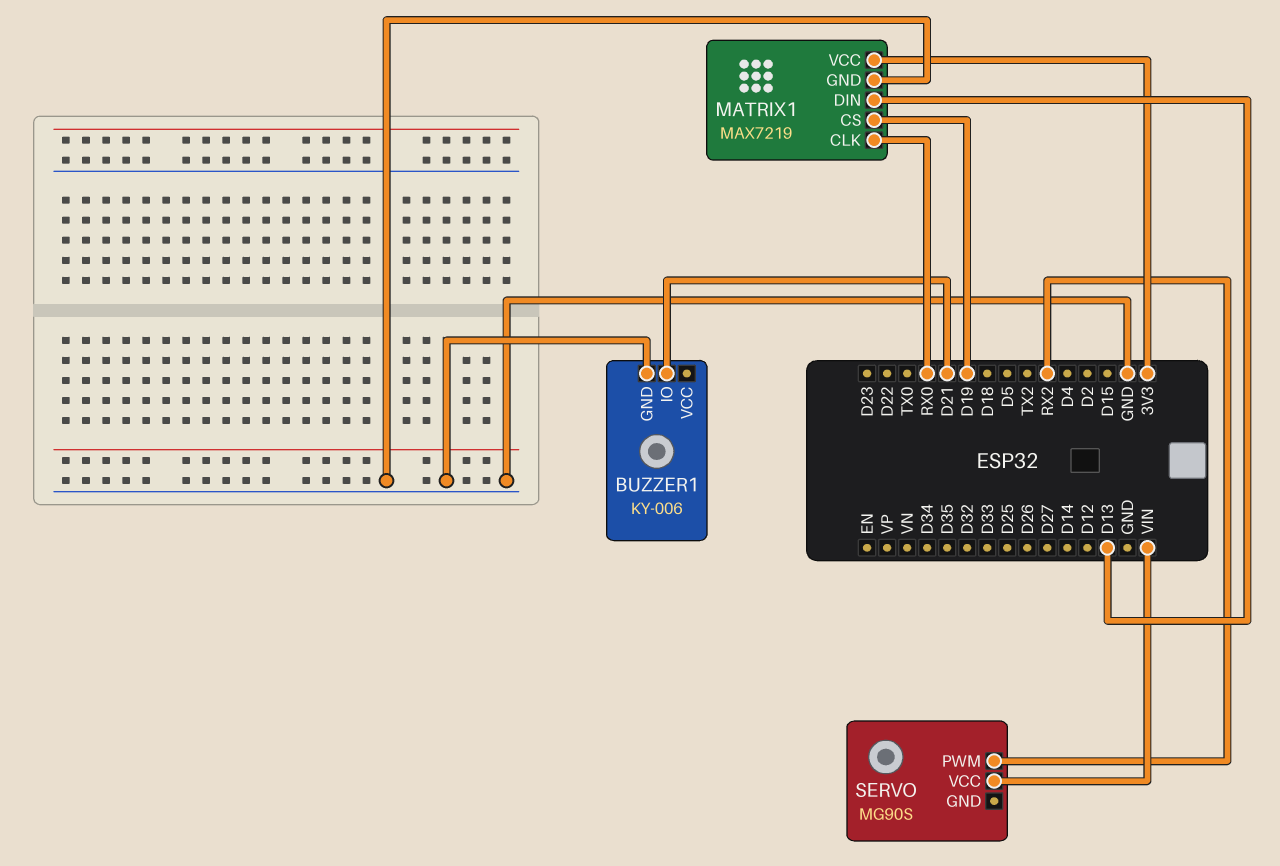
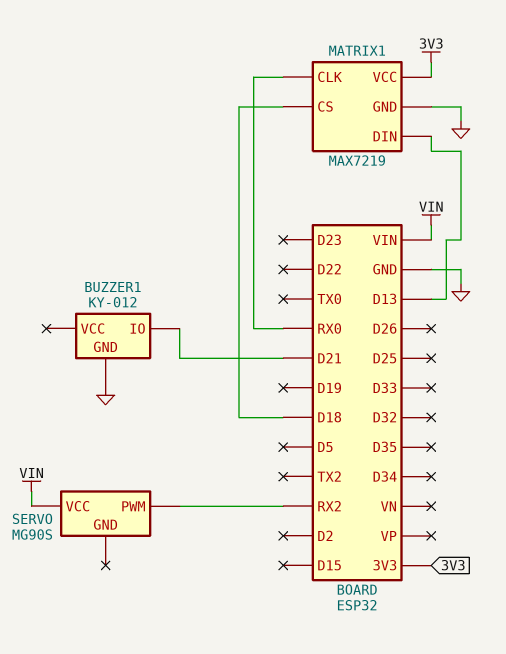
BUZZER1: KY-006 -> KY-012
MATRIX1 pin CS: D19 -> D18

